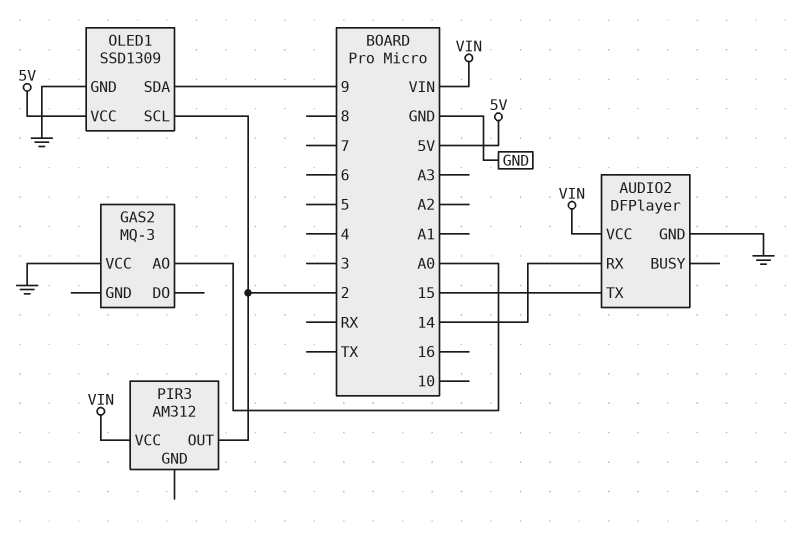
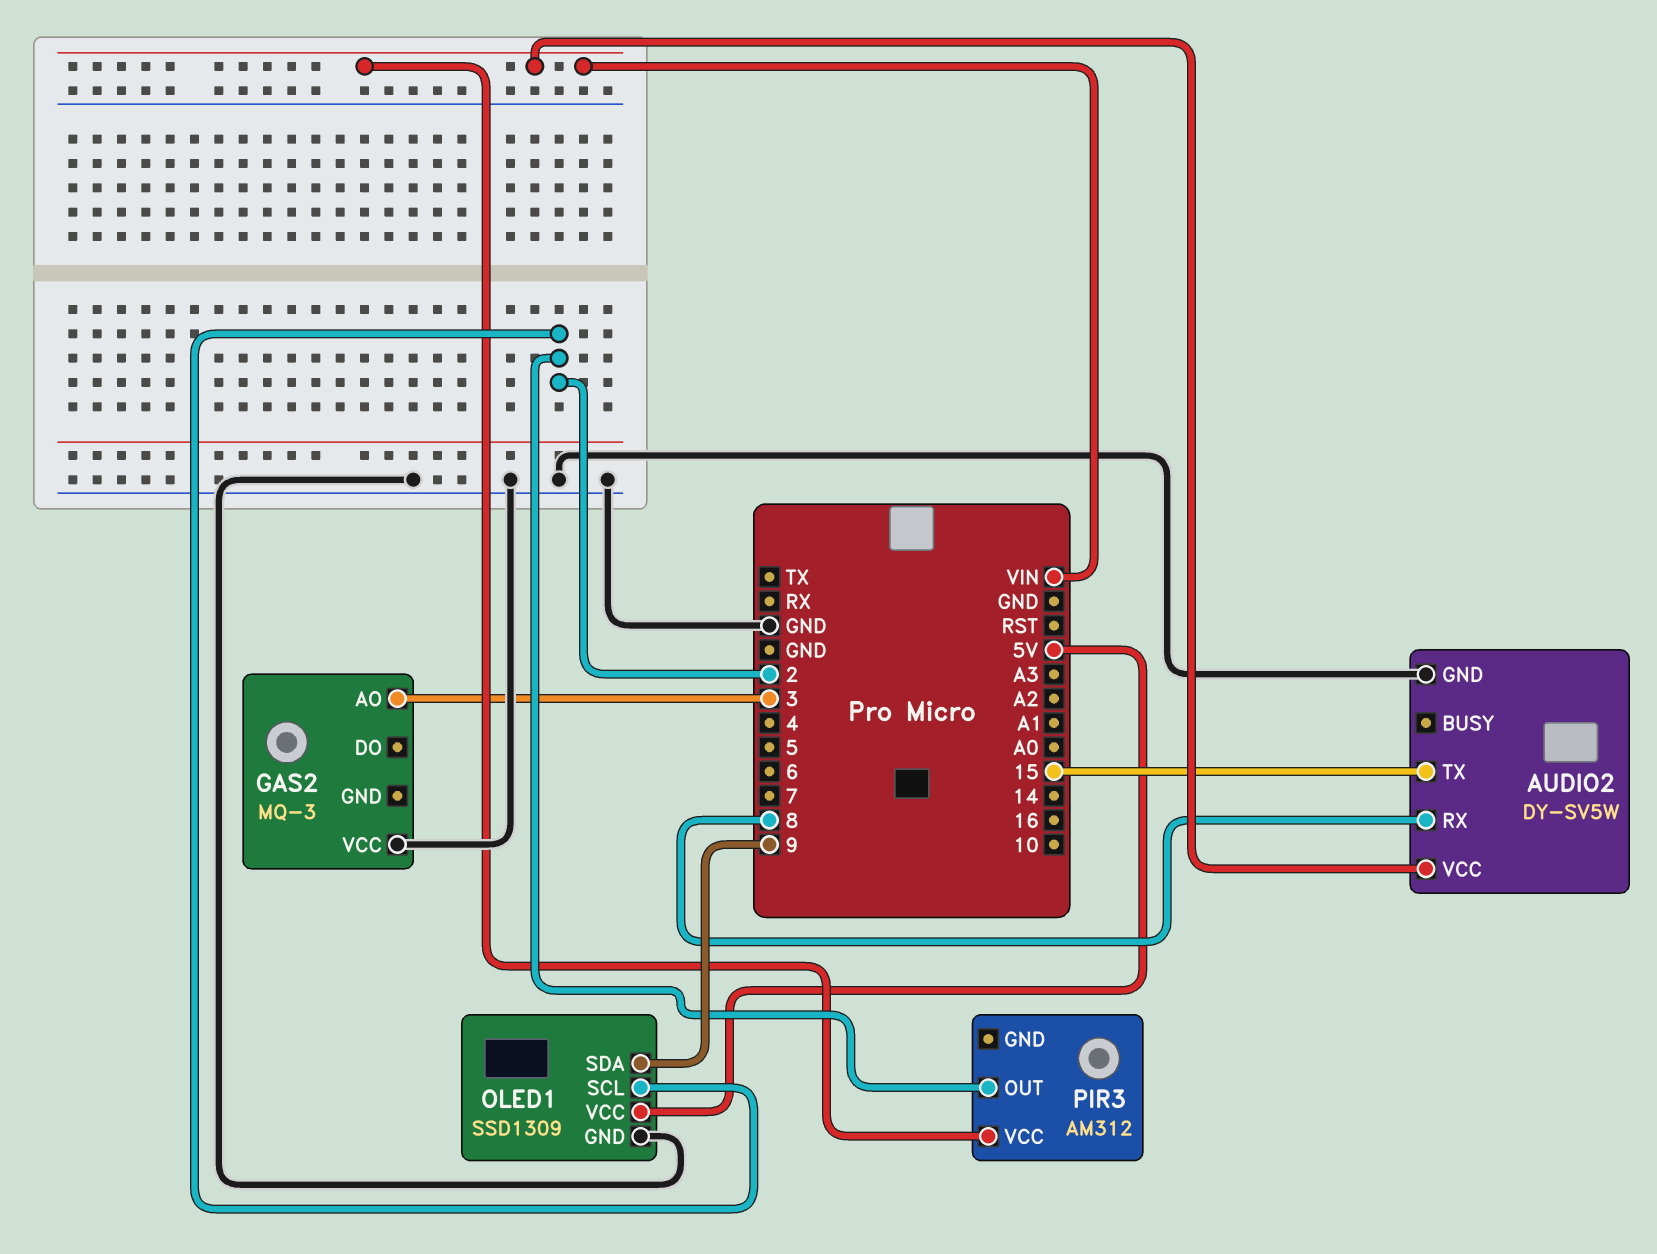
AUDIO2: DFPlayer -> DY-SV5W
AUDIO2 pin RX: 14 -> 8
GAS2 pin AO: A0 -> 3

